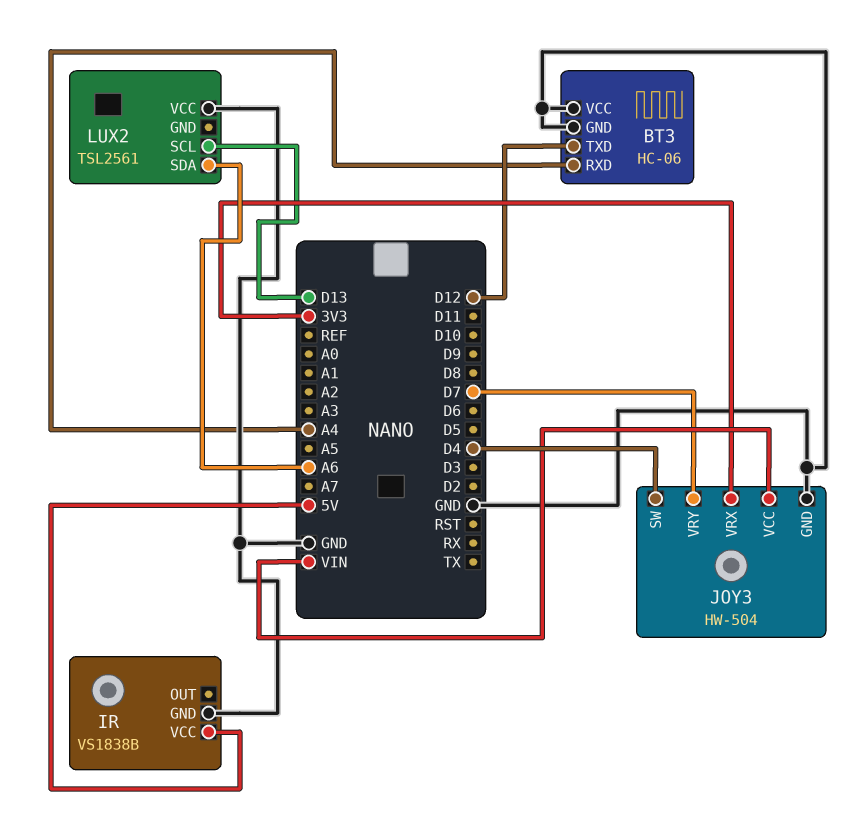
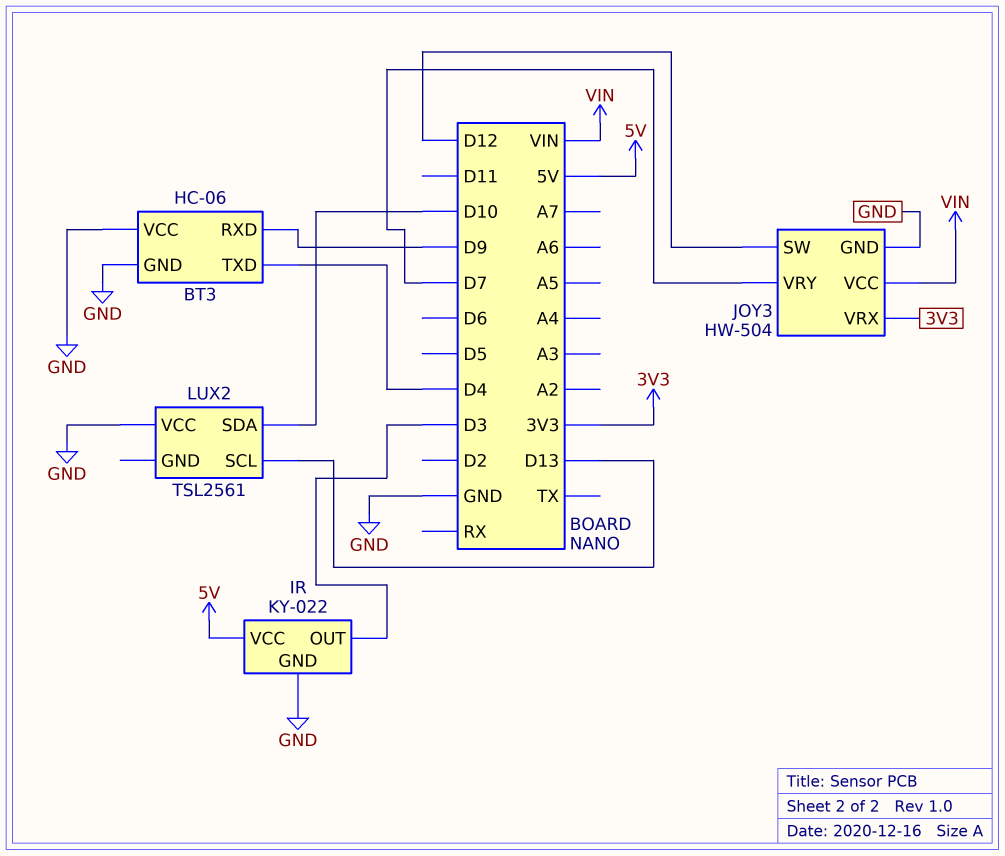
BT3 pin RXD: A4 -> D9
BT3 pin TXD: D12 -> D4
IR: VS1838B -> KY-022
IR pin OUT: none -> D3
JOY3 pin SW: D4 -> D12
LUX2 pin SDA: A6 -> D10

